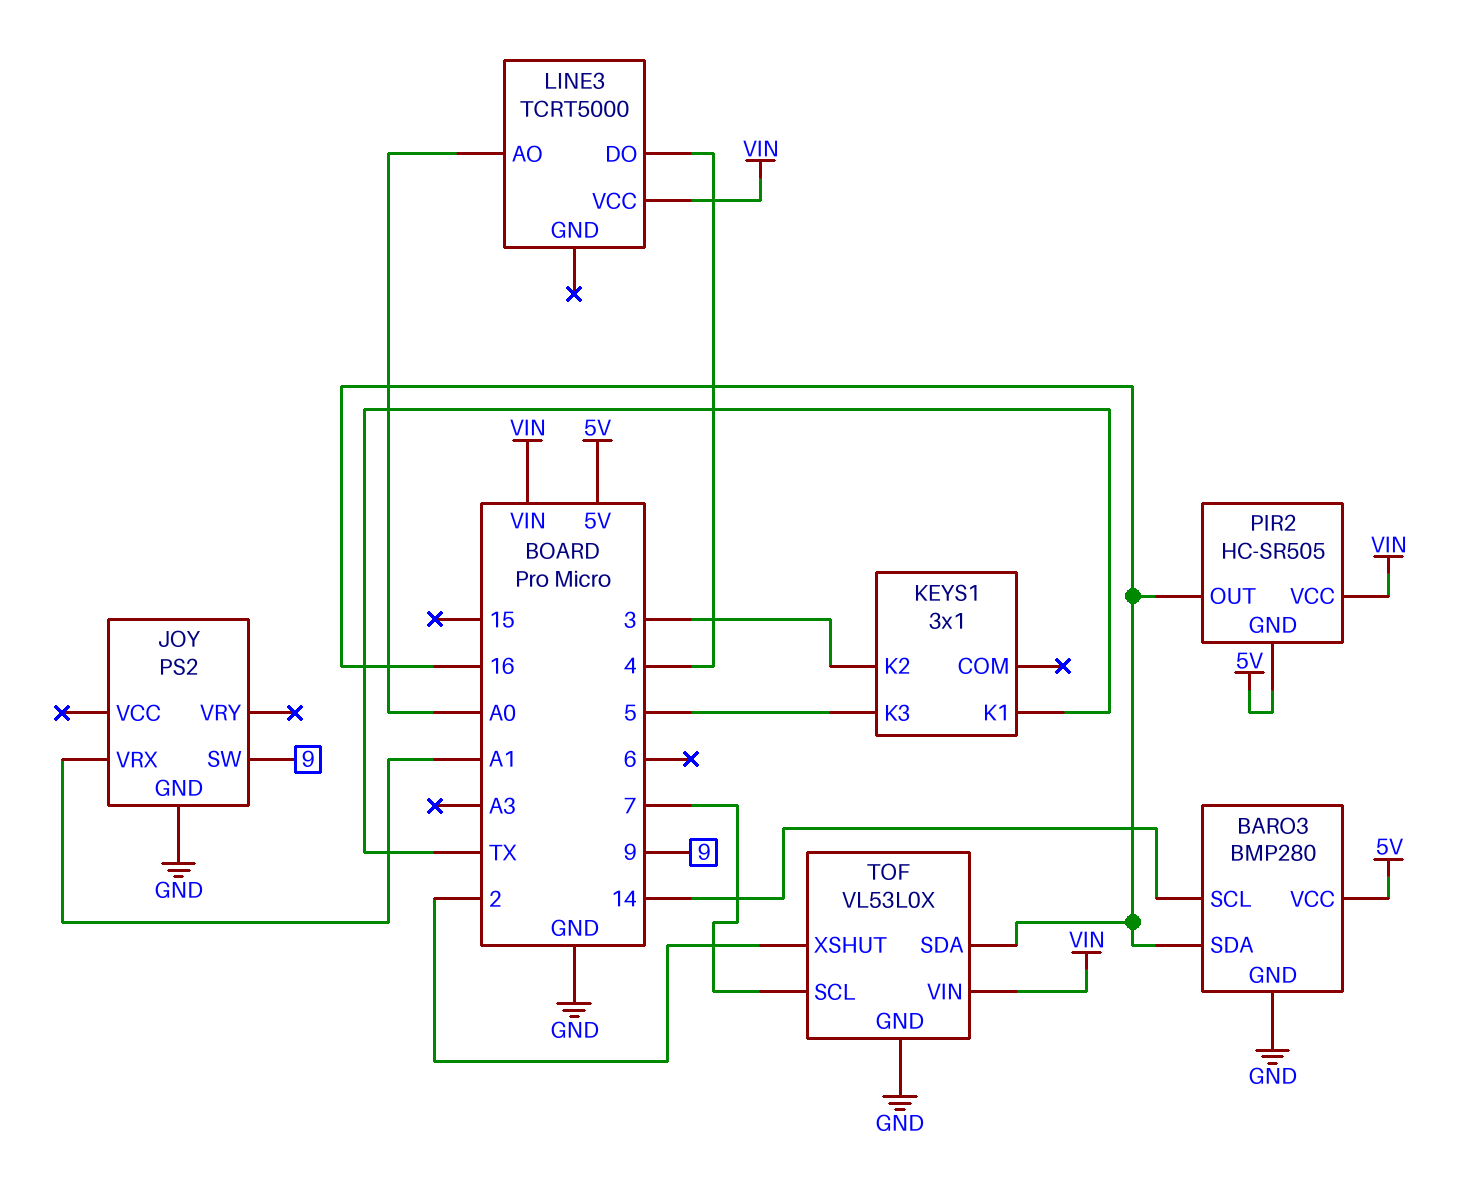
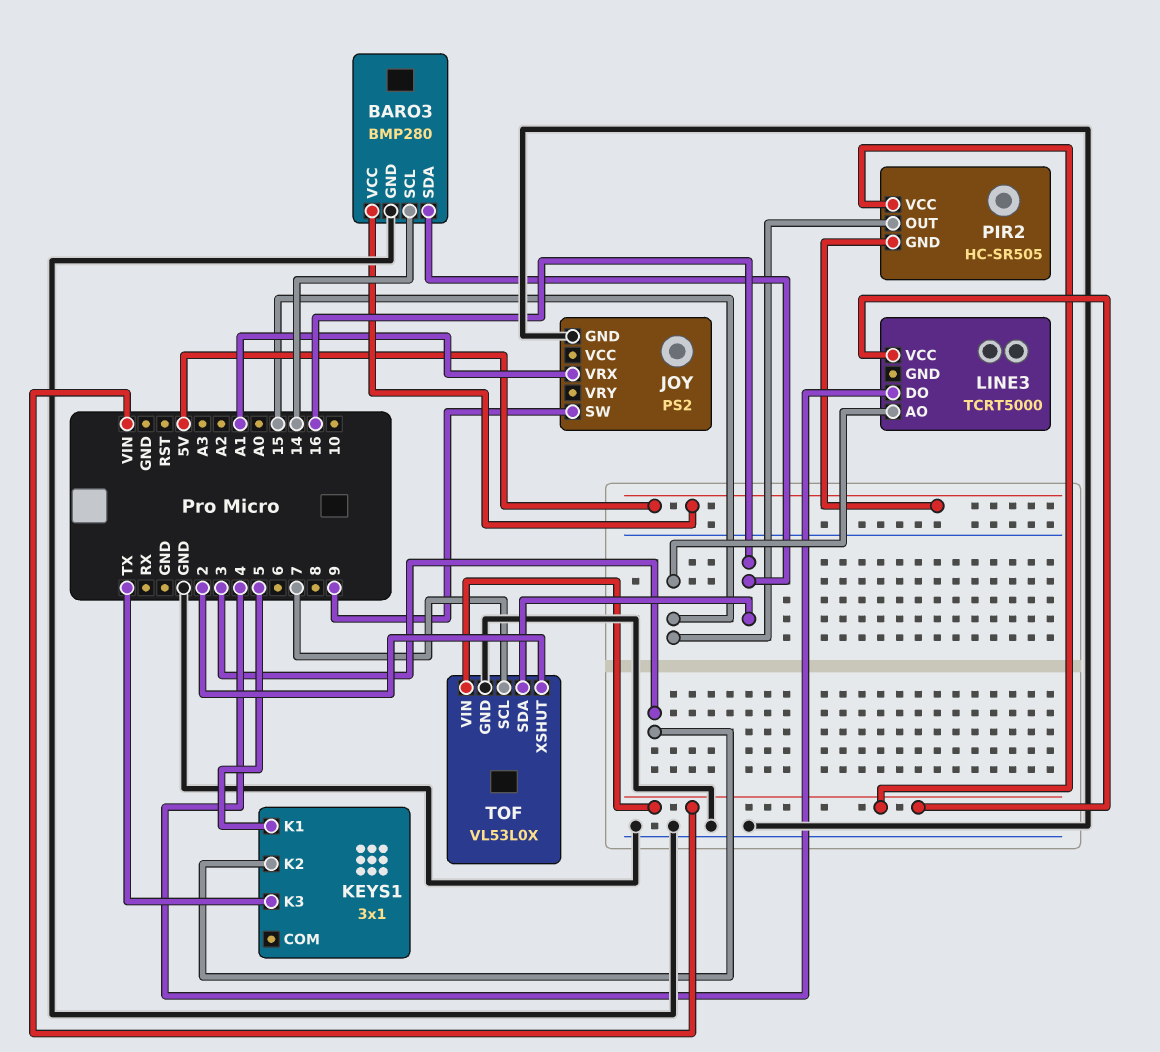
KEYS1 pin K1: TX -> 5
KEYS1 pin K3: 5 -> TX
LINE3 pin AO: A0 -> 15
PIR2 pin OUT: 16 -> 15

